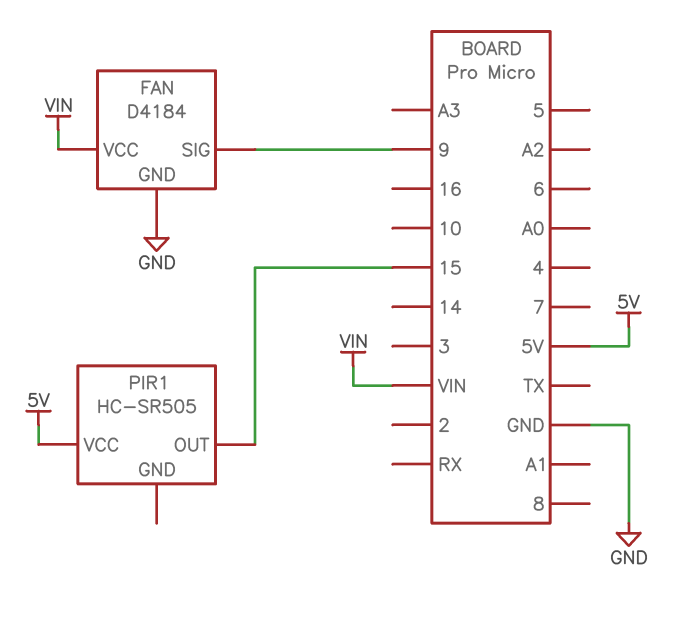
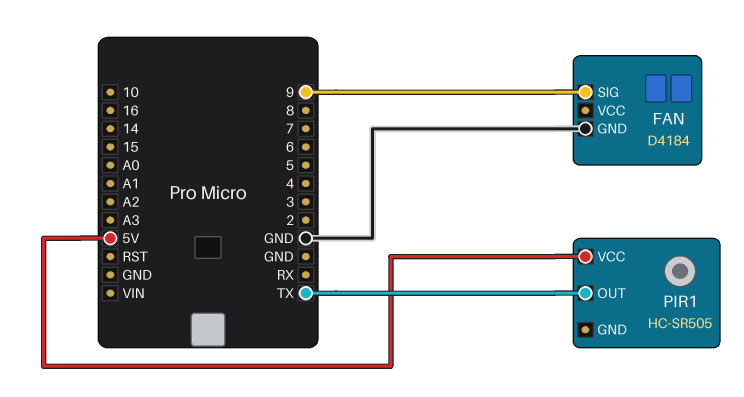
FAN pin VCC: VIN -> none
PIR1 pin OUT: 15 -> TX

